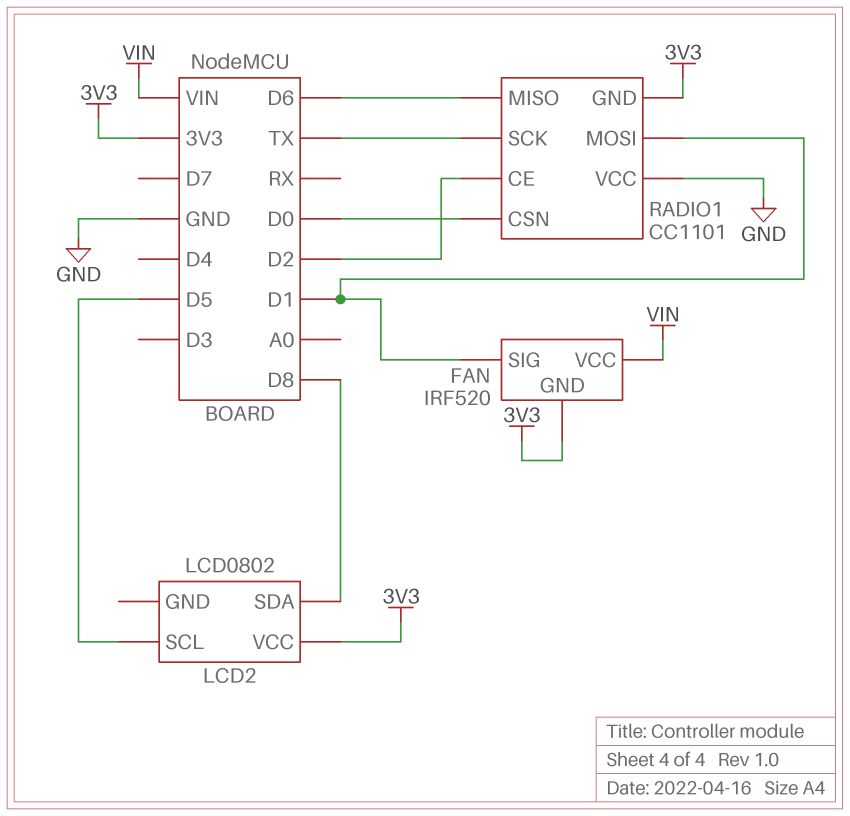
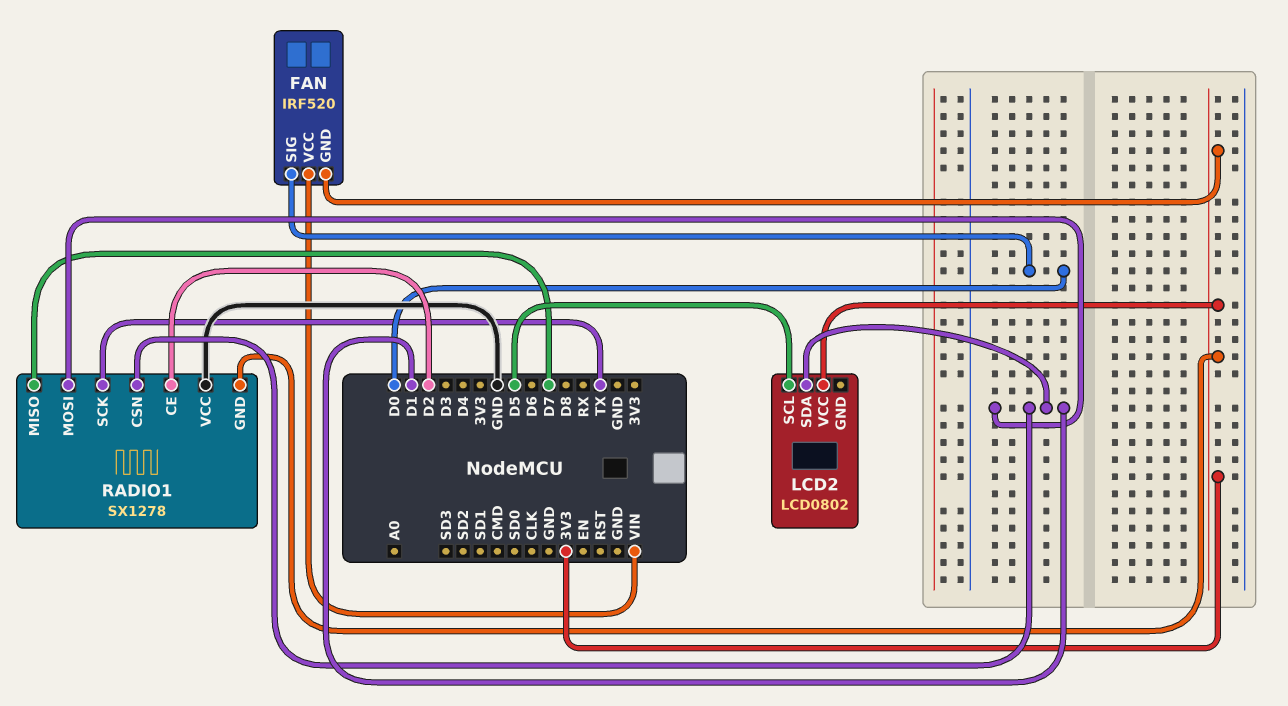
FAN pin SIG: D1 -> D0
LCD2 pin SDA: D8 -> D1
RADIO1: CC1101 -> SX1278
RADIO1 pin CSN: D0 -> D1
RADIO1 pin MISO: D6 -> D7

